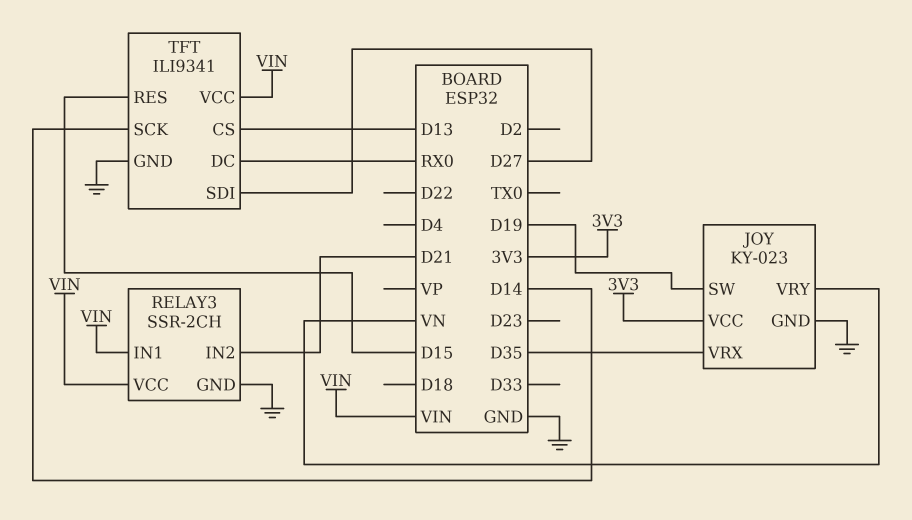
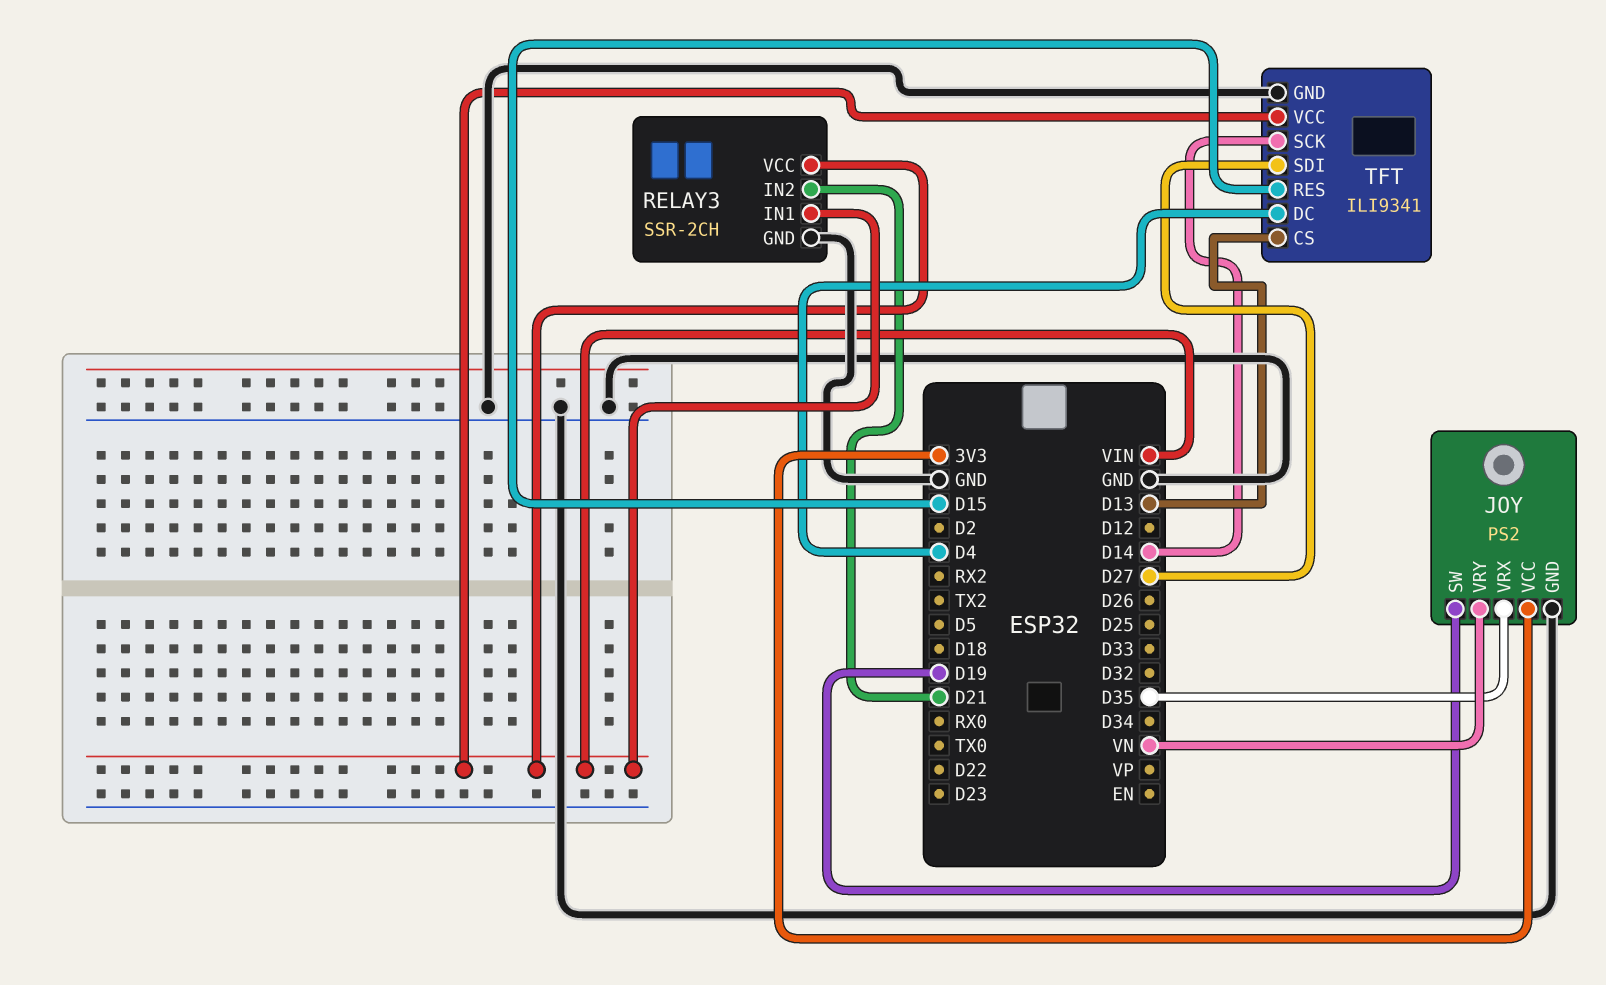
JOY: KY-023 -> PS2
TFT pin DC: RX0 -> D4

